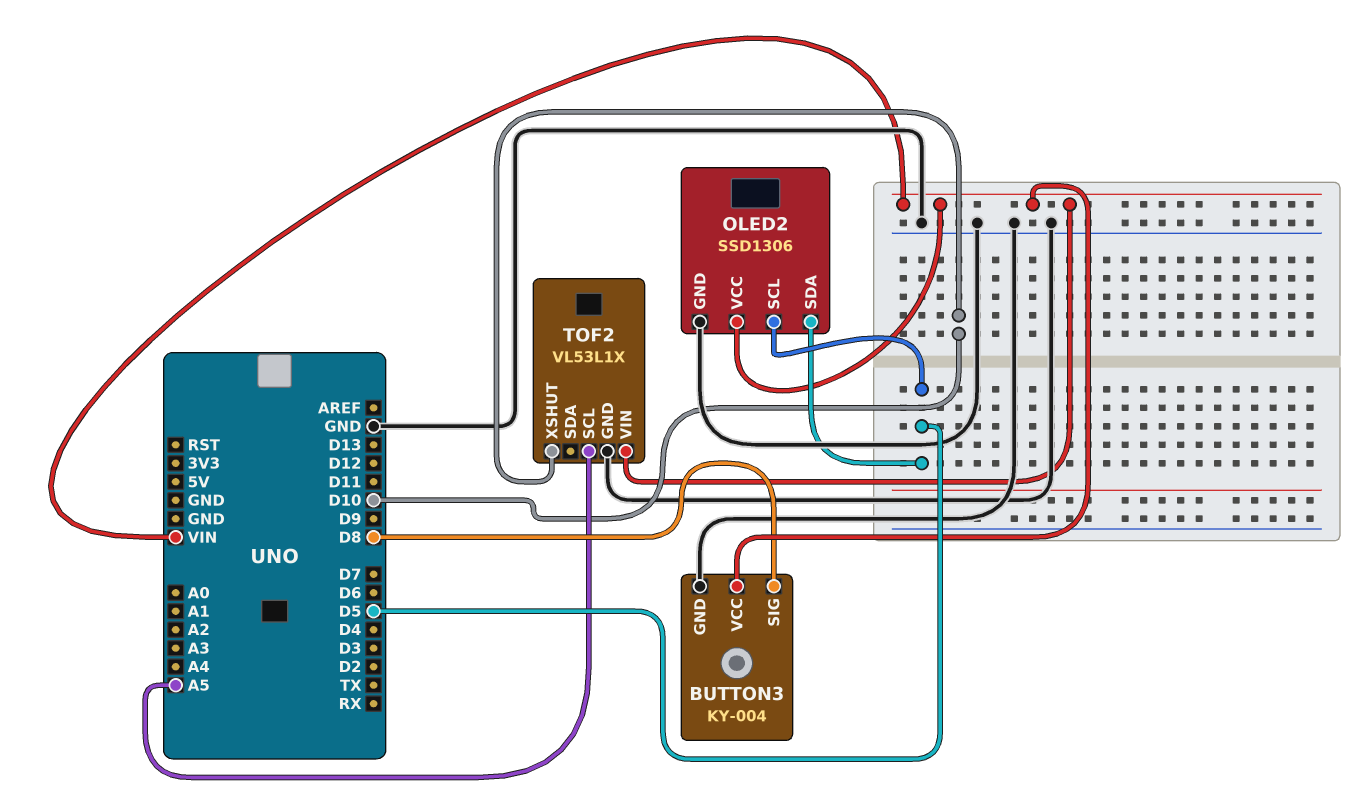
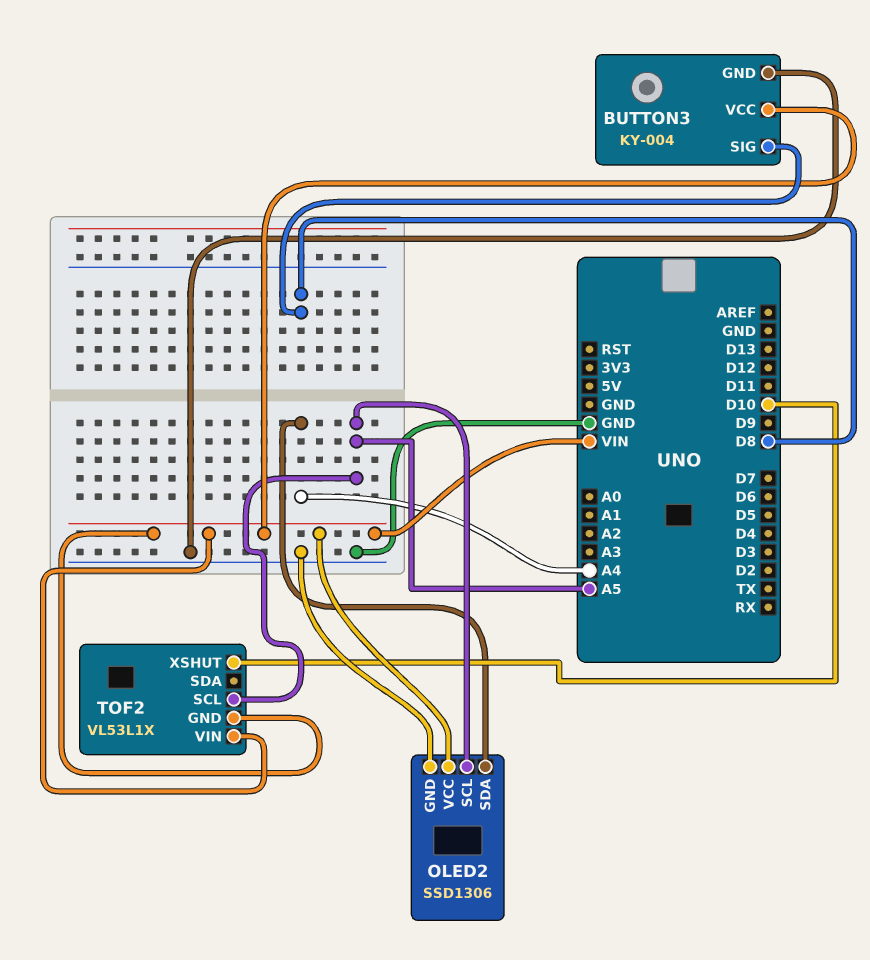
OLED2 pin SCL: D5 -> A5
OLED2 pin SDA: D5 -> A4
TOF2 pin GND: GND -> VIN

